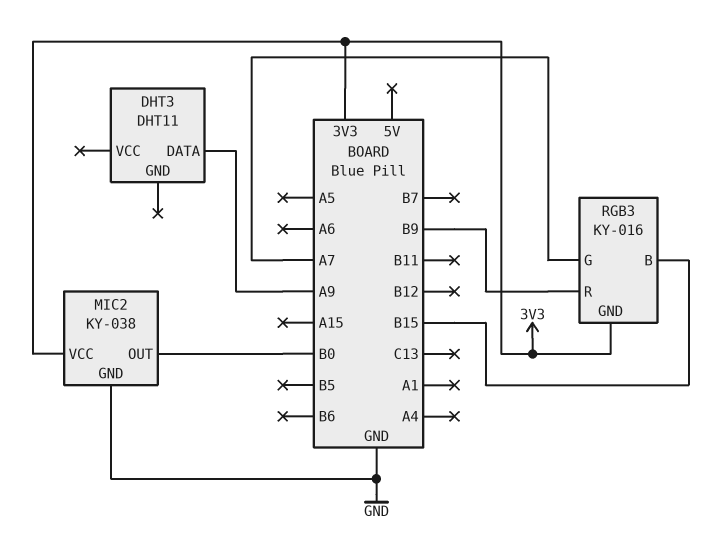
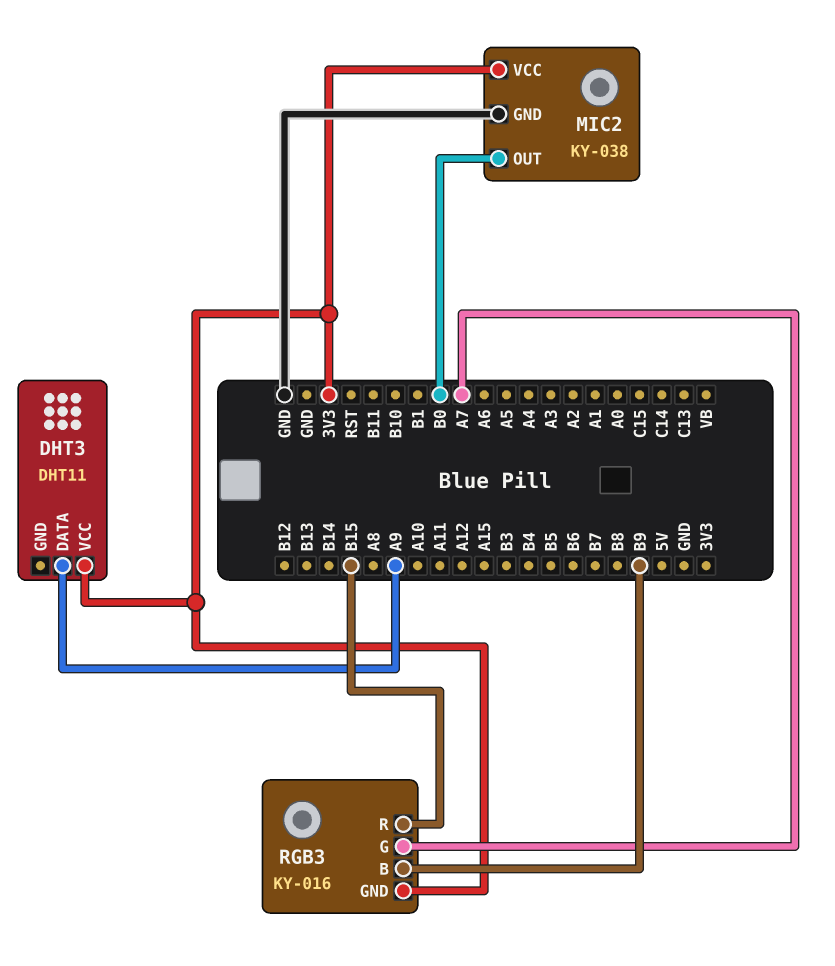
DHT3 pin VCC: none -> 3V3
RGB3 pin B: B15 -> B9
RGB3 pin R: B9 -> B15

